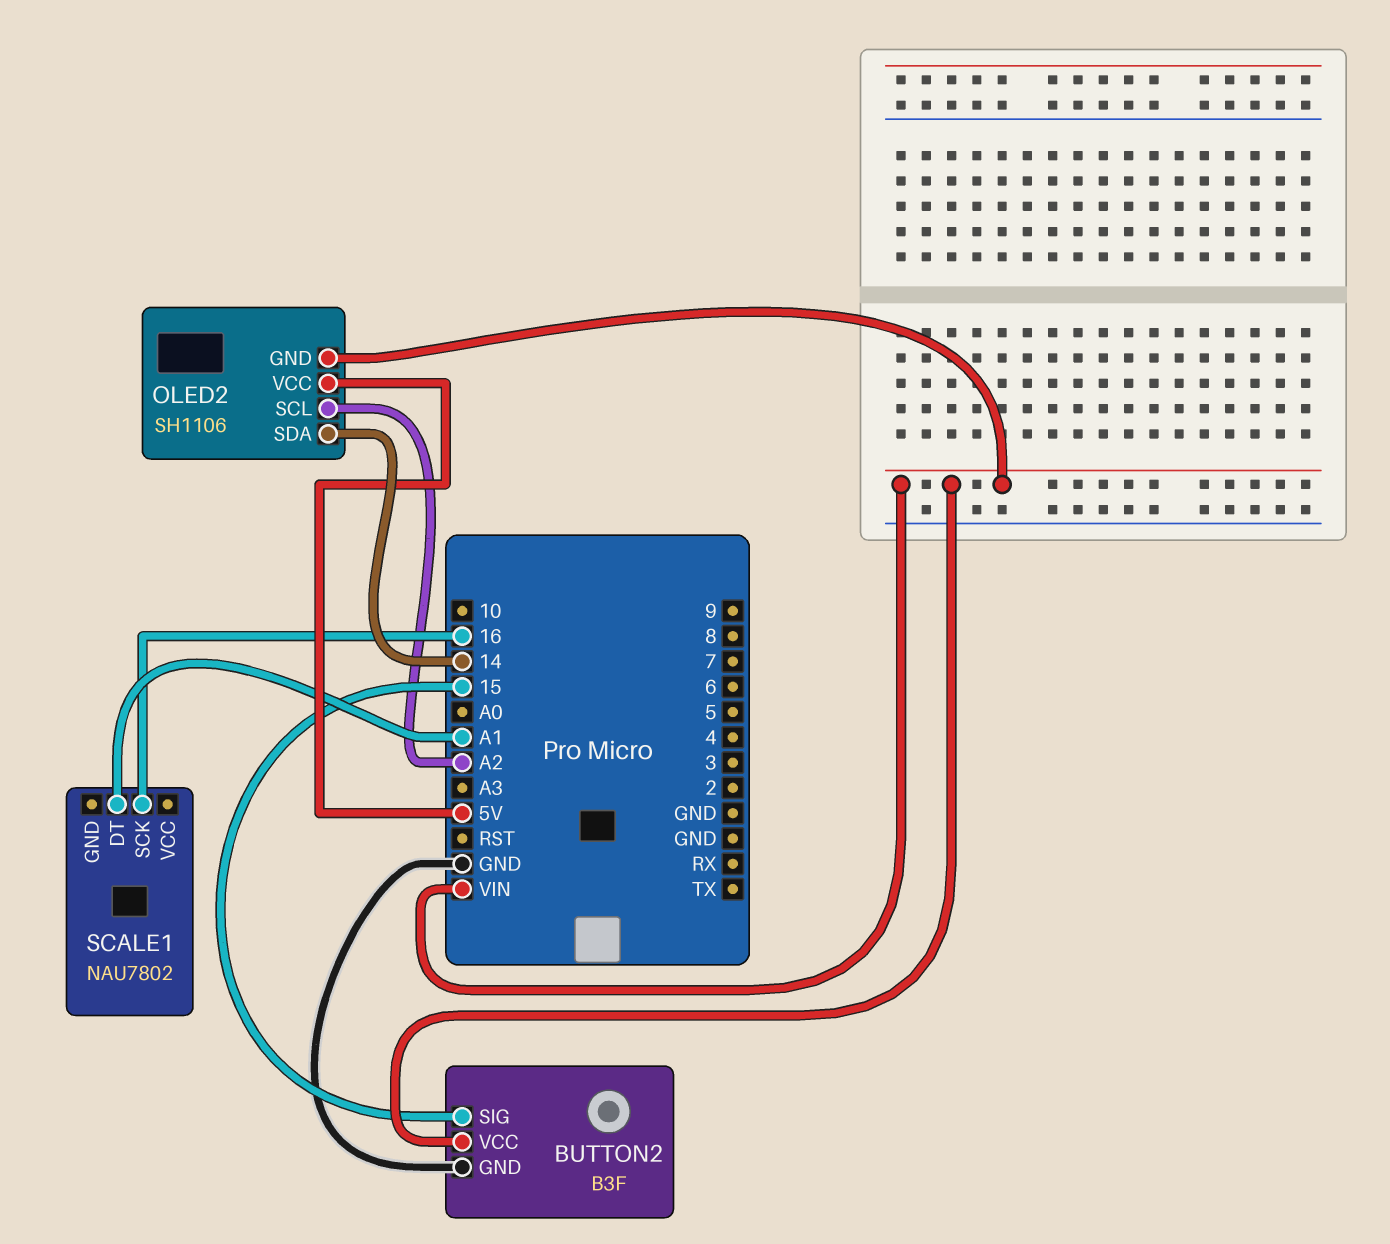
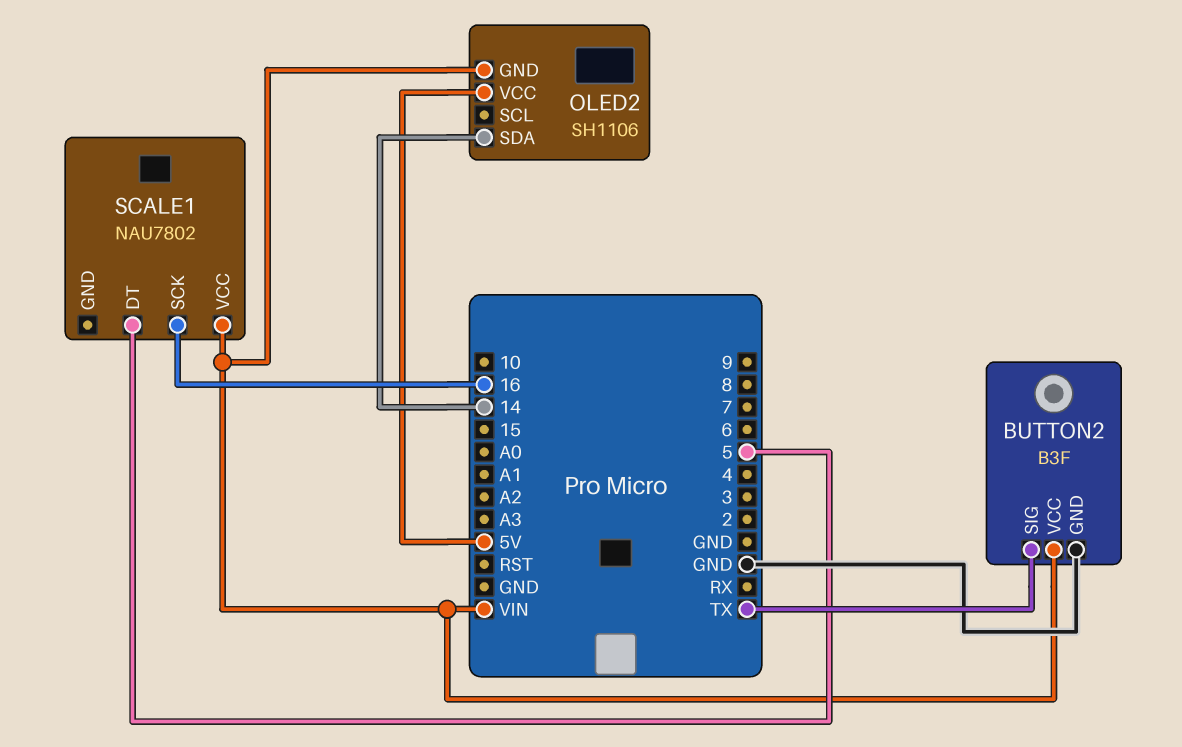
BUTTON2 pin SIG: 15 -> TX
OLED2 pin SCL: A2 -> none
SCALE1 pin DT: A1 -> 5
SCALE1 pin VCC: none -> VIN

